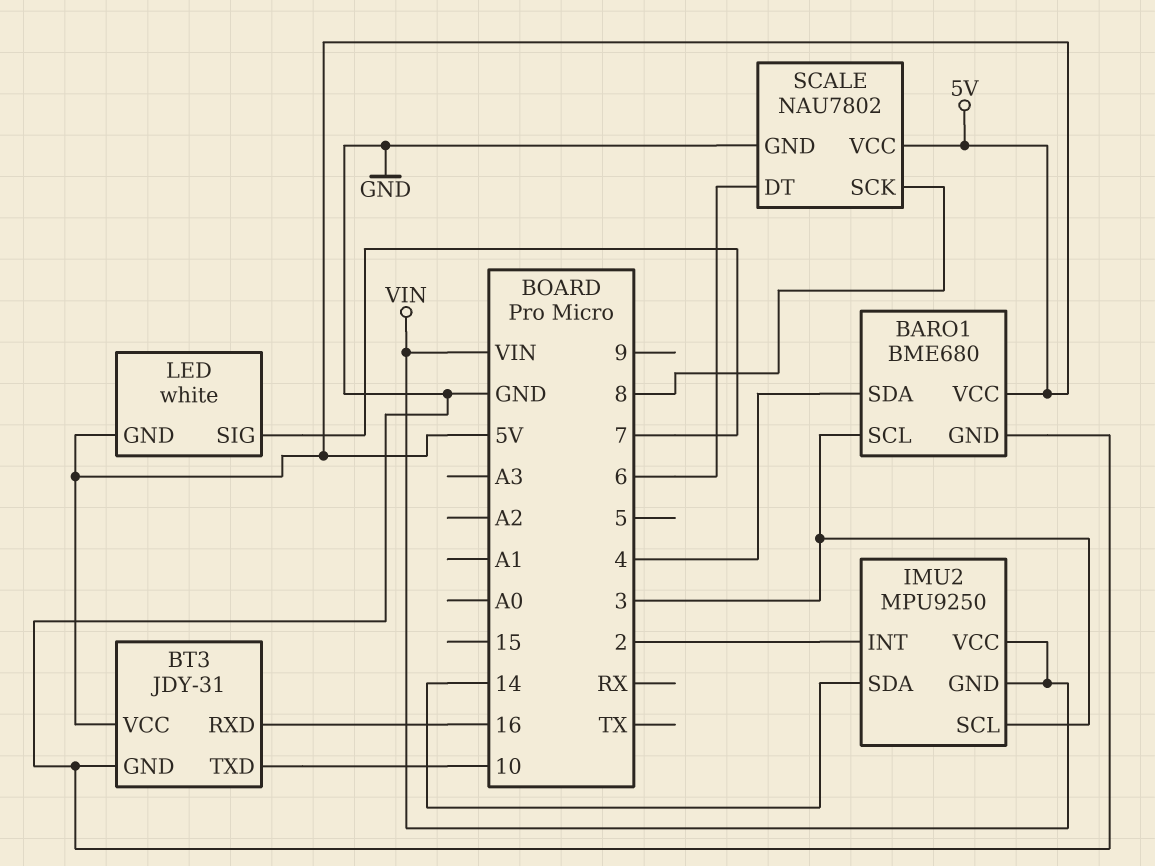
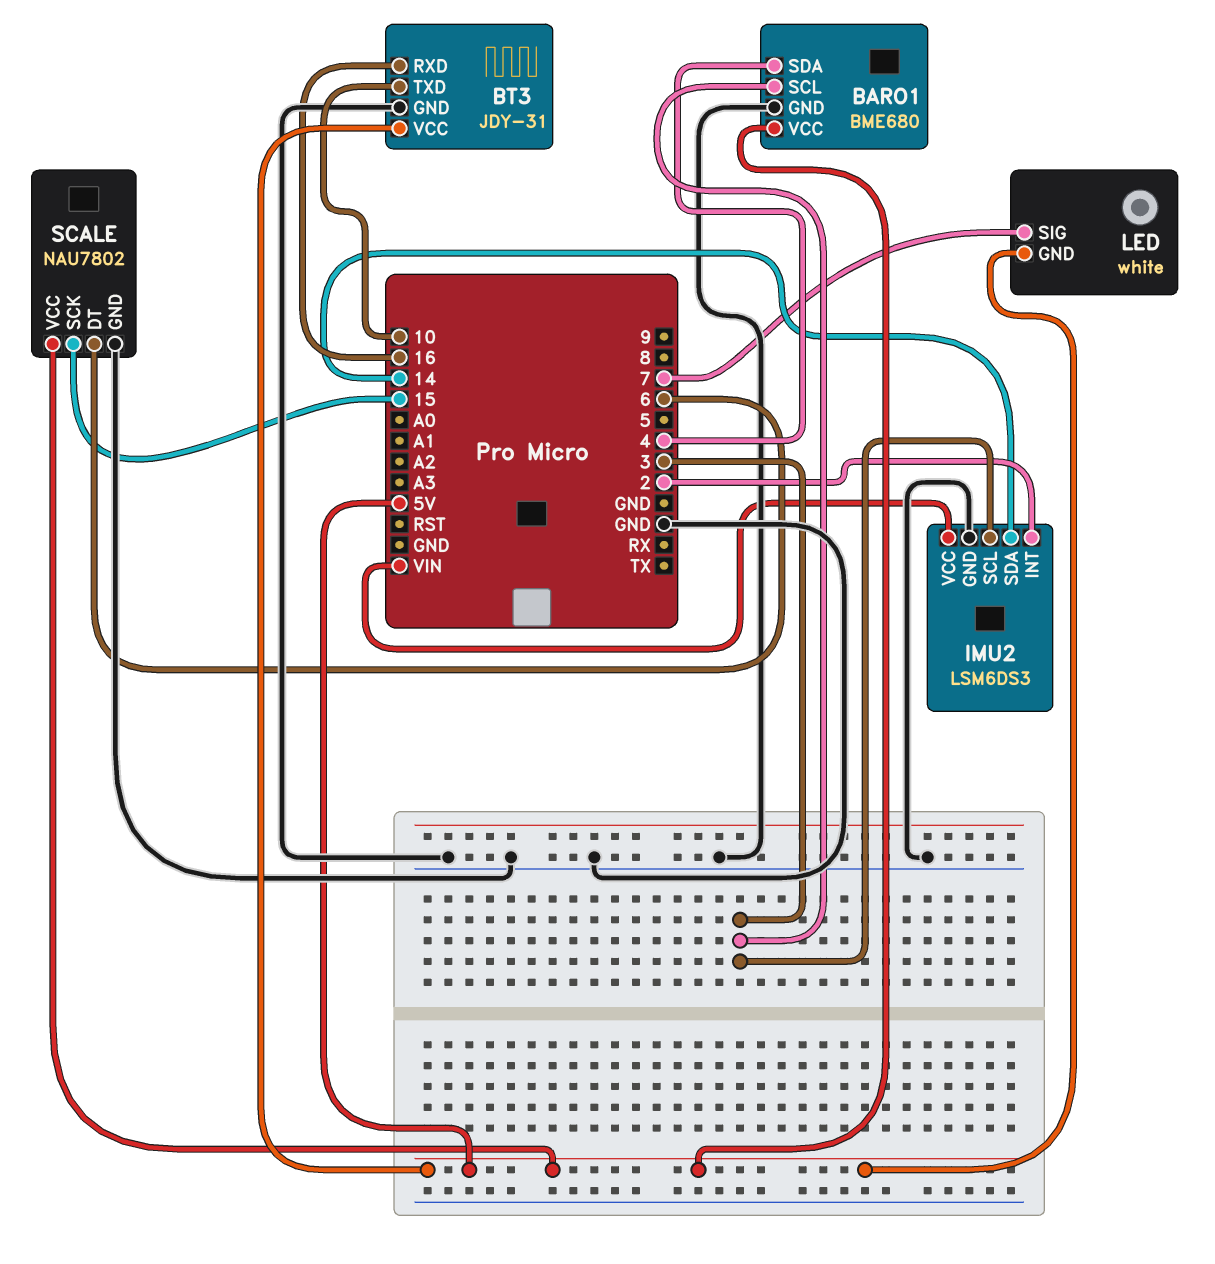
IMU2: MPU9250 -> LSM6DS3
IMU2 pin GND: VIN -> GND
SCALE pin SCK: 8 -> 15

